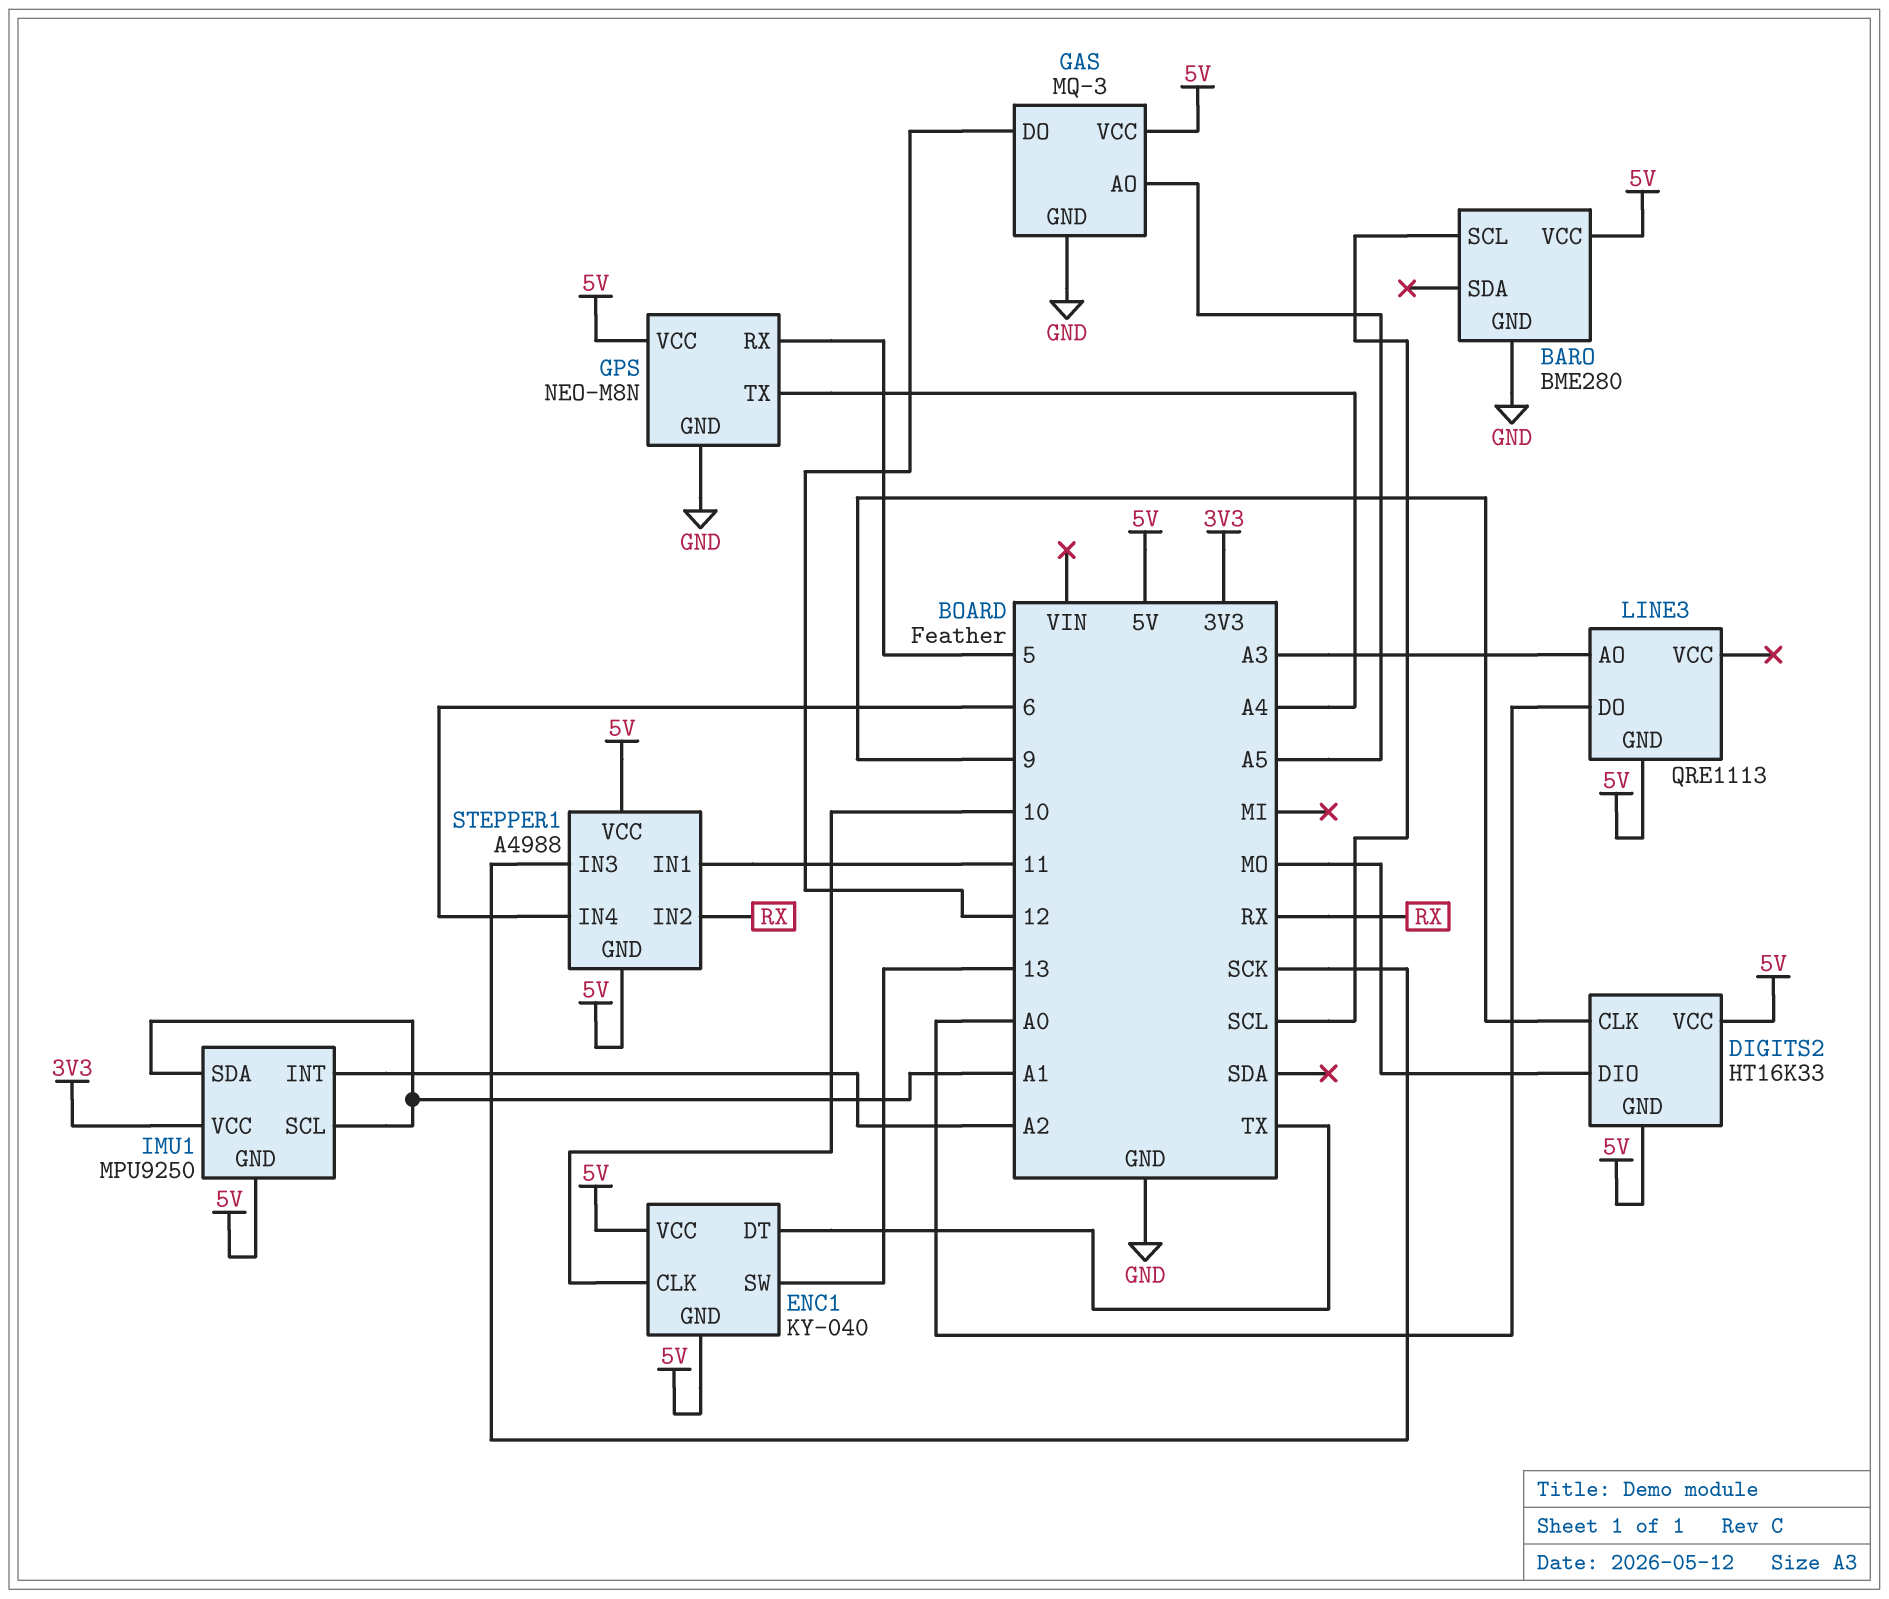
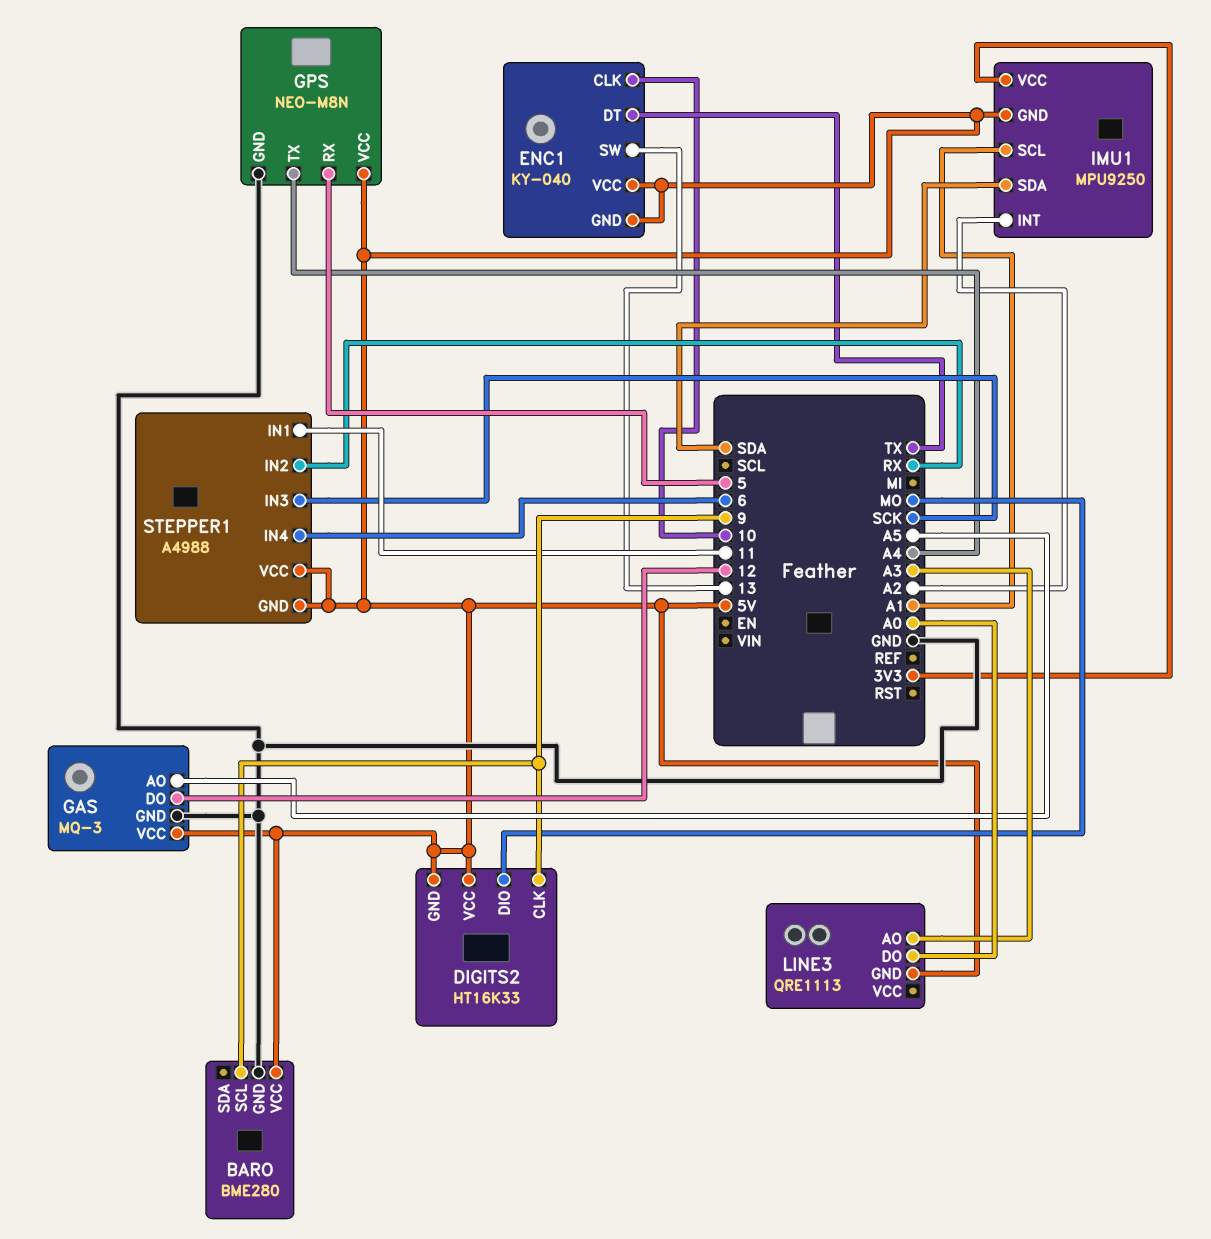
BARO pin SCL: SCL -> 9
IMU1 pin SDA: A1 -> SDA

